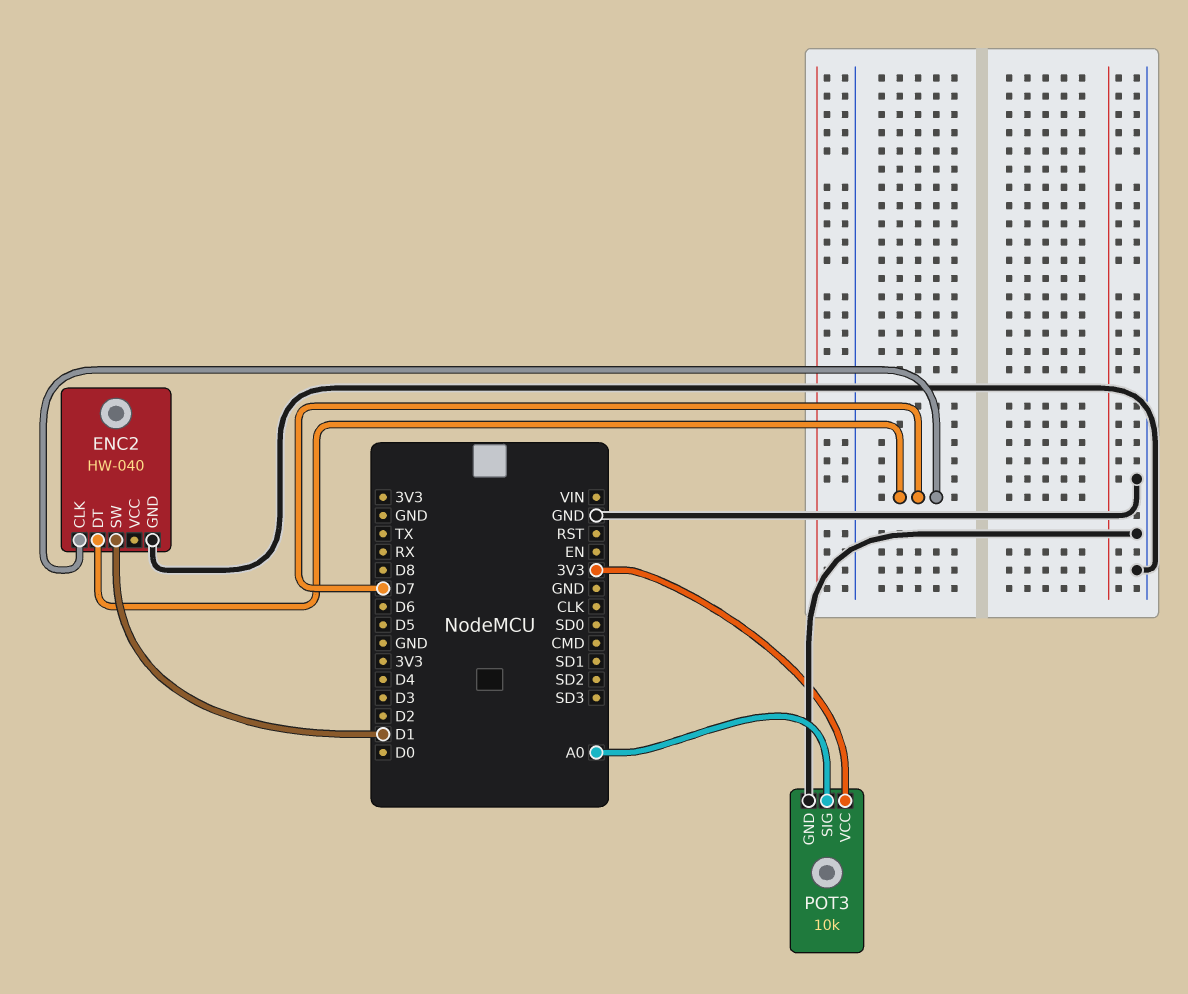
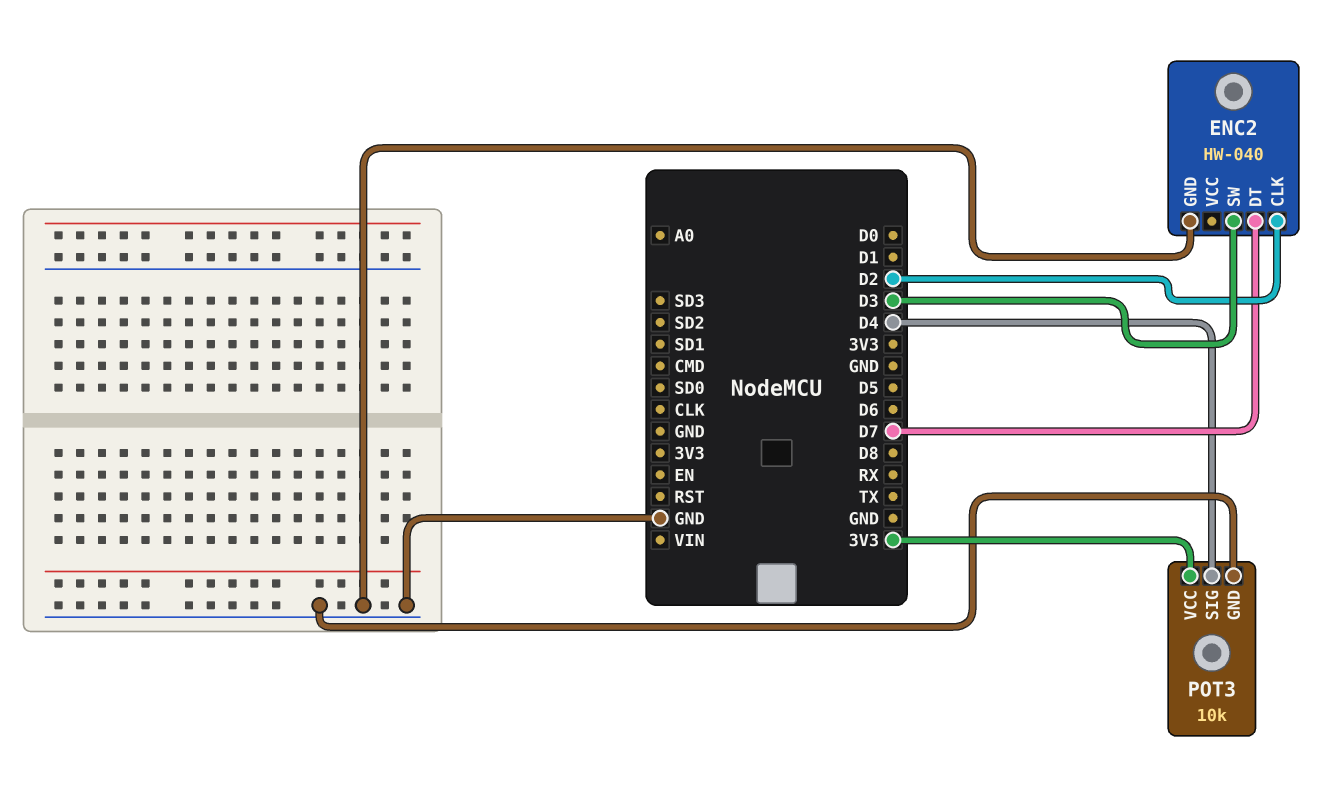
ENC2 pin CLK: D7 -> D2
ENC2 pin SW: D1 -> D3
POT3 pin SIG: A0 -> D4

